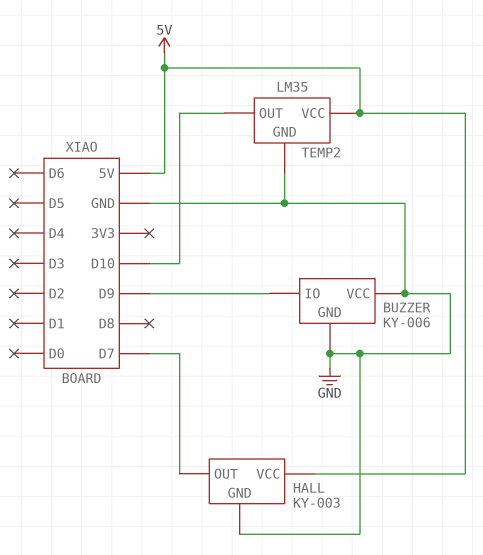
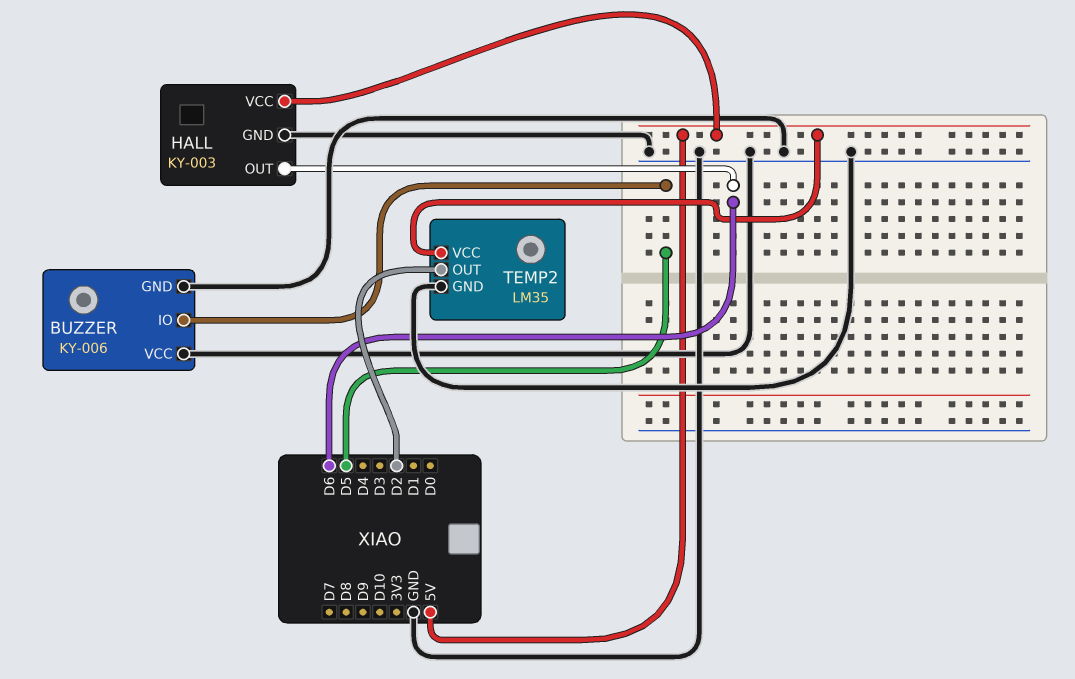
BUZZER pin IO: D9 -> D5
HALL pin OUT: D7 -> D6
TEMP2 pin OUT: D10 -> D2

